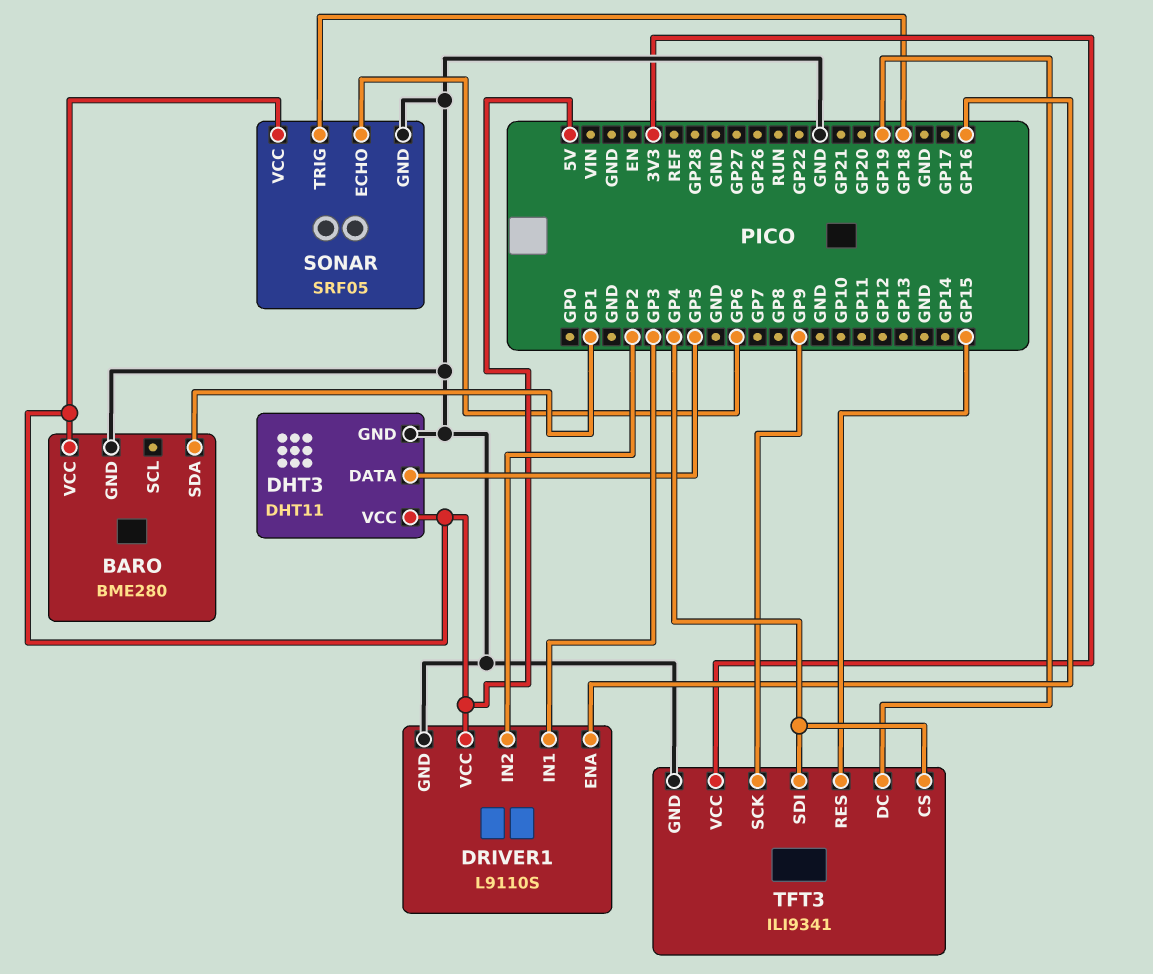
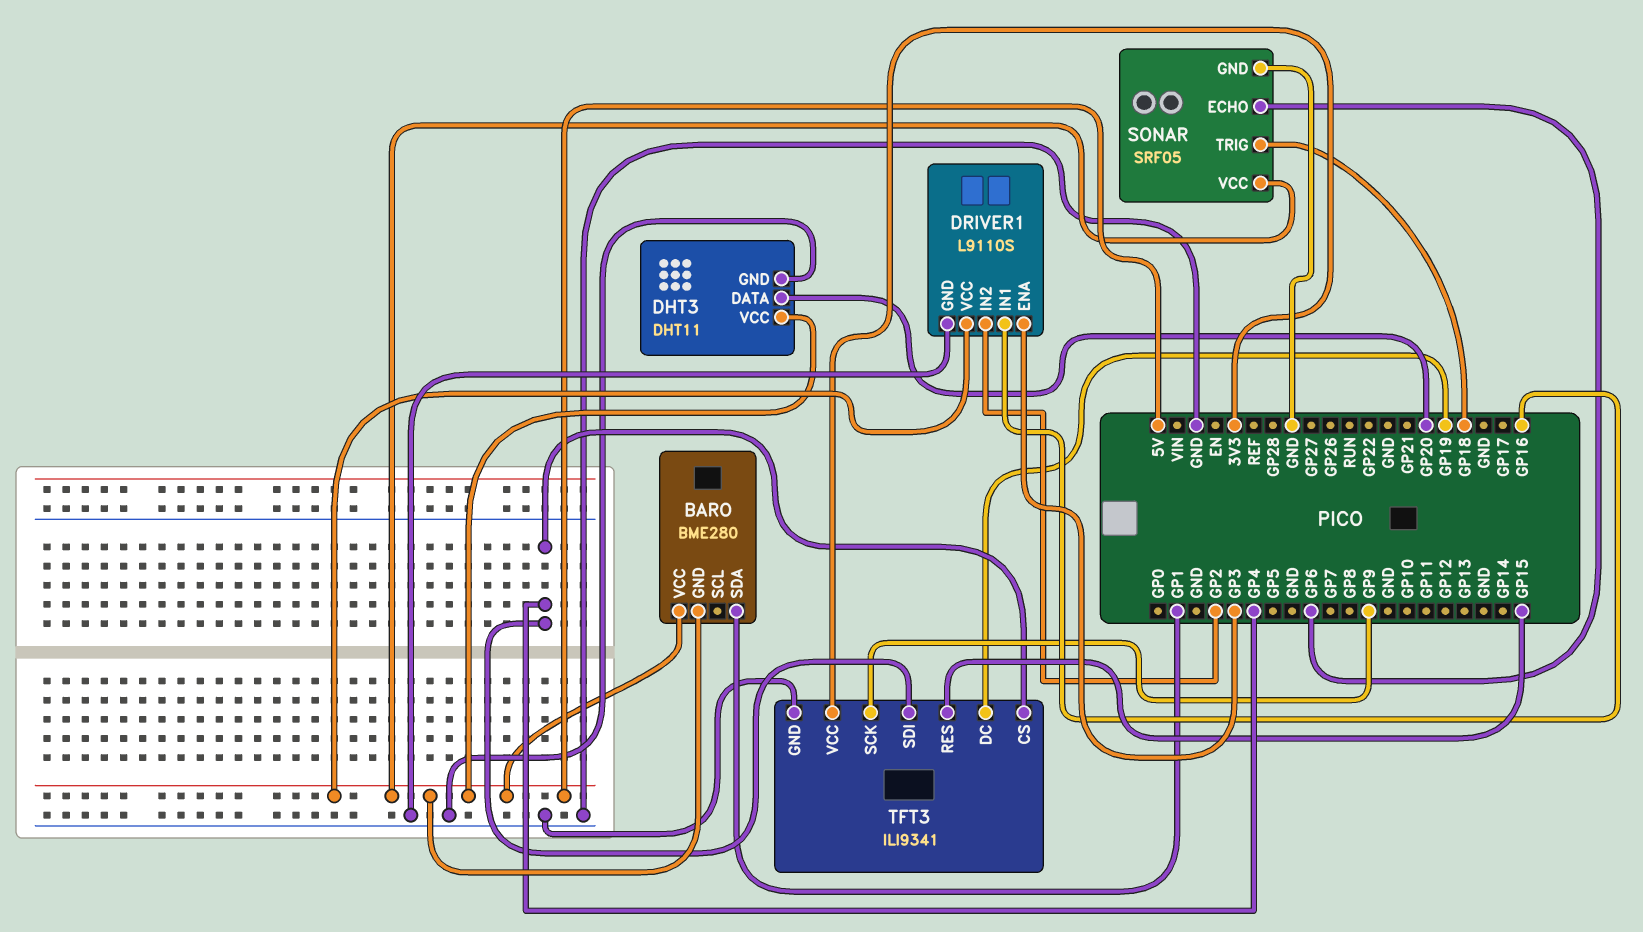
BARO pin GND: GND -> 5V
DHT3 pin DATA: GP5 -> GP20
DRIVER1 pin ENA: GP16 -> GP3
DRIVER1 pin IN1: GP3 -> GP16

